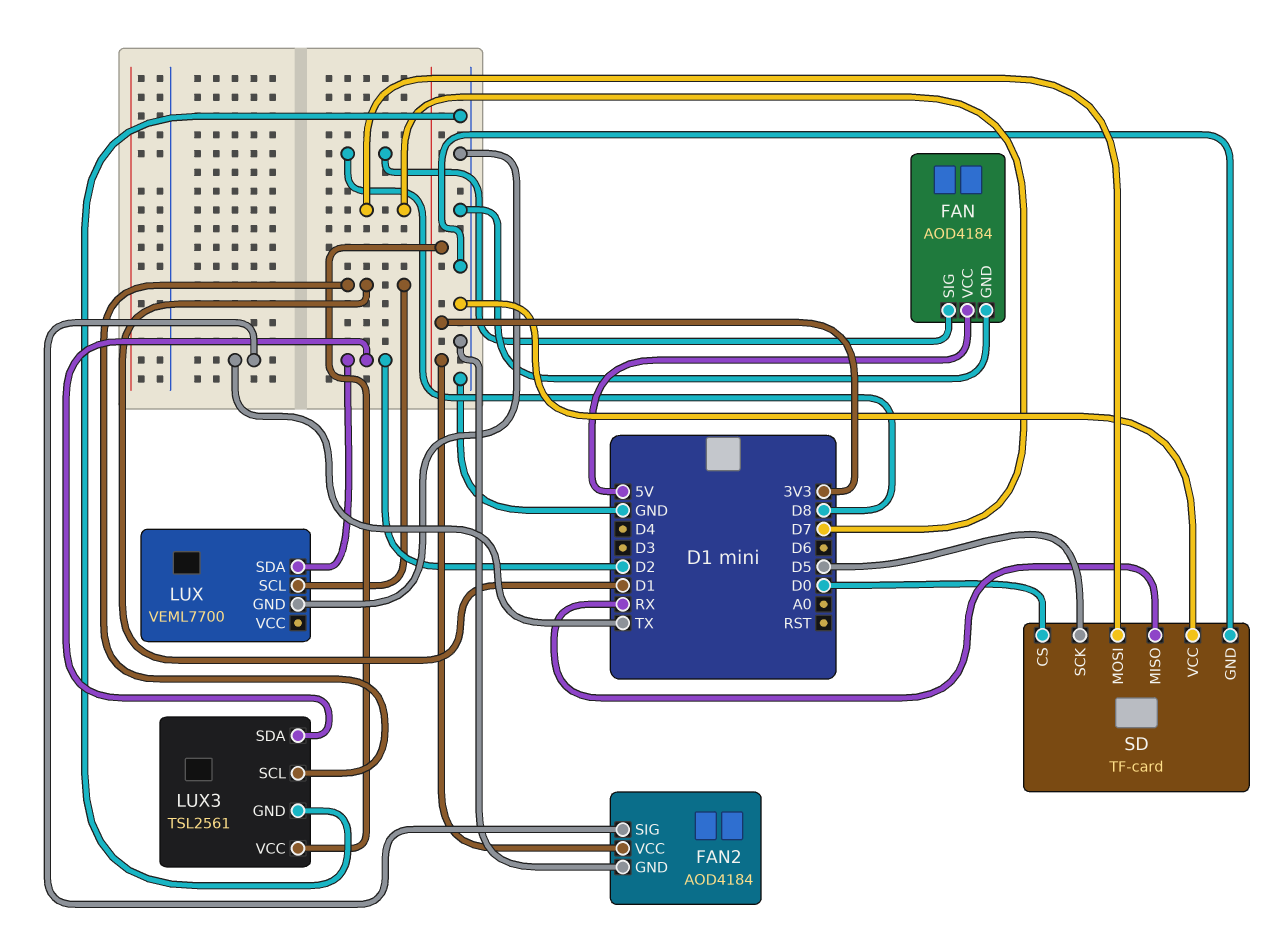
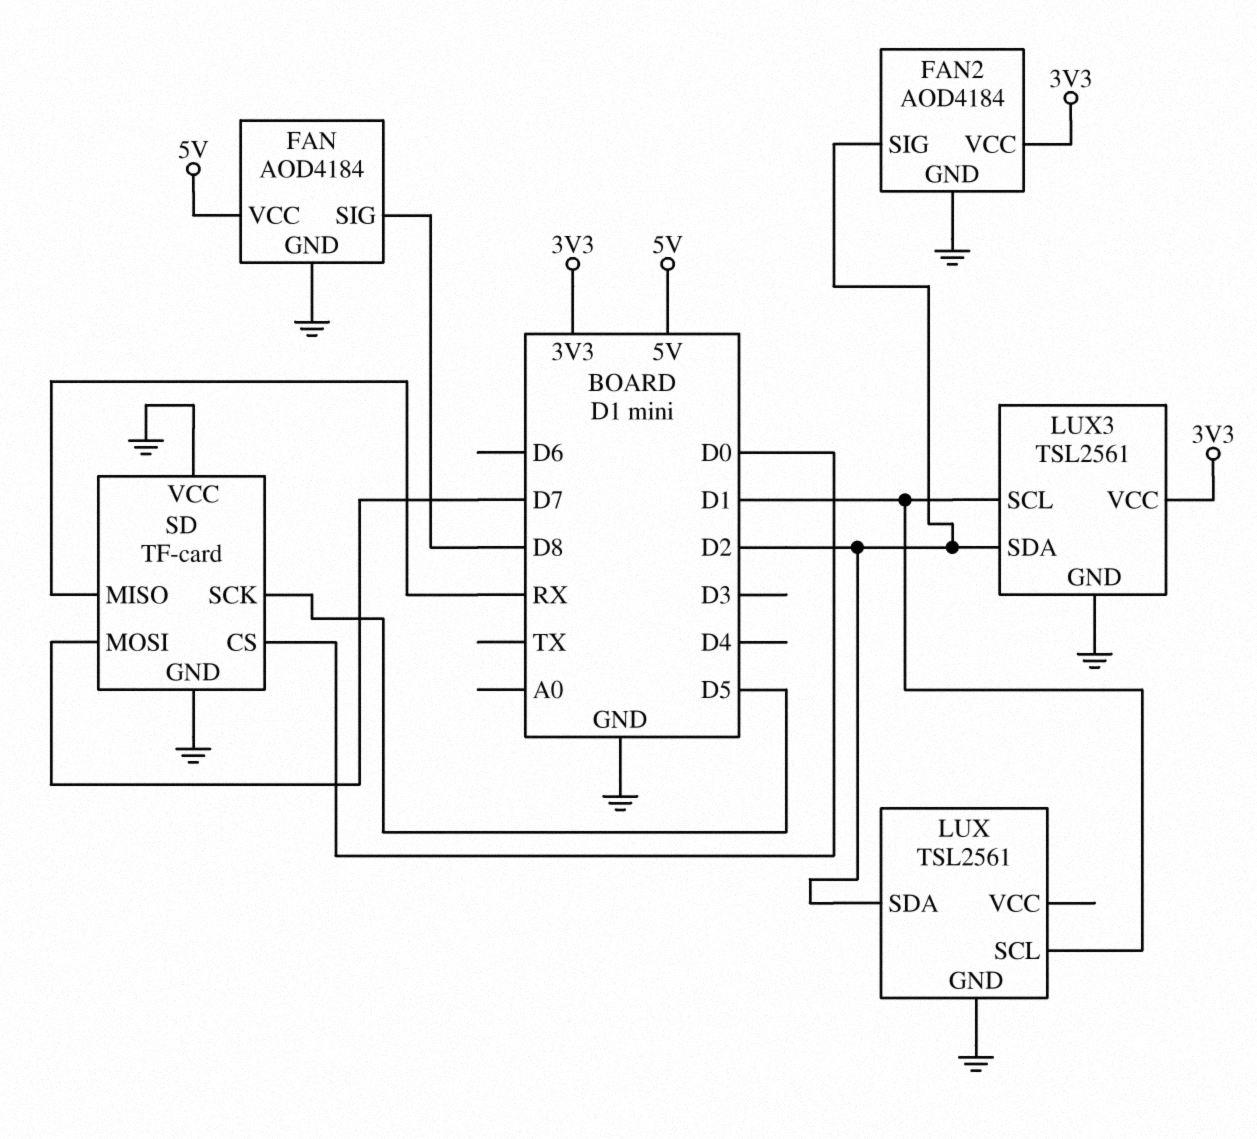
FAN2 pin SIG: TX -> D2
LUX: VEML7700 -> TSL2561

